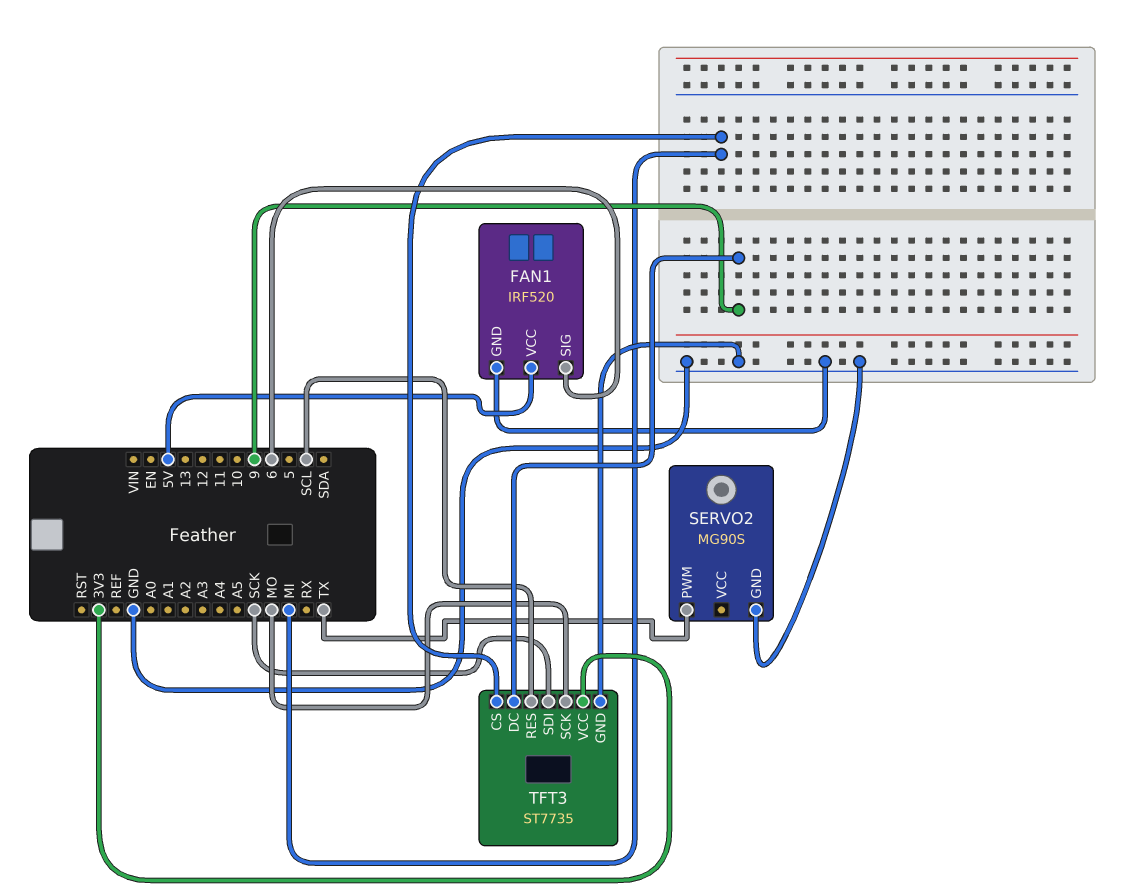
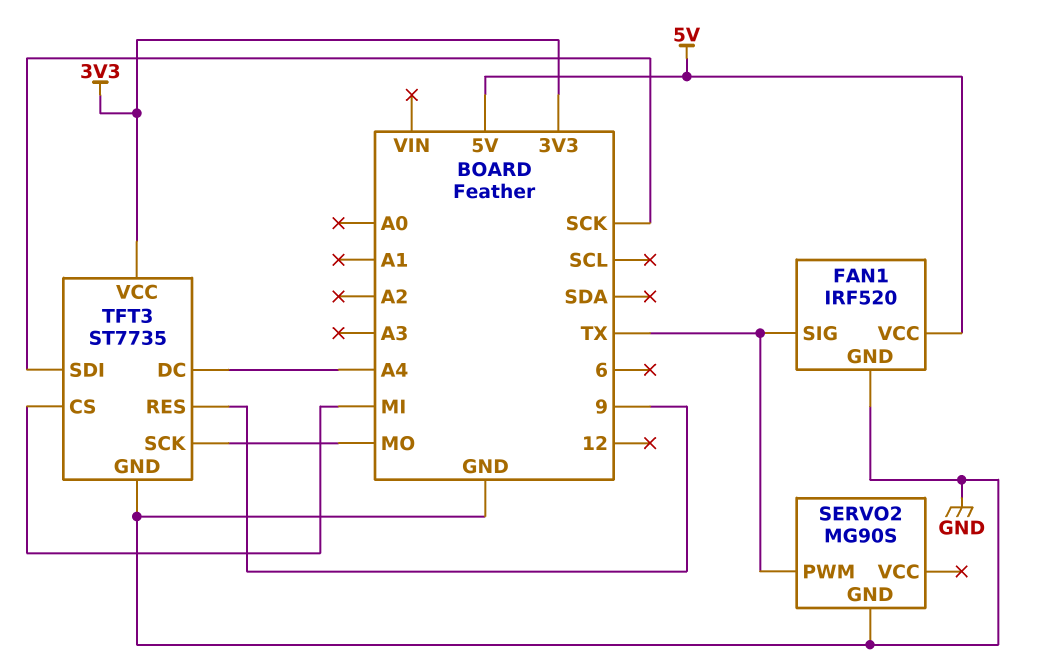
FAN1 pin SIG: 6 -> TX
TFT3 pin DC: 9 -> A4
TFT3 pin RES: SCL -> 9

